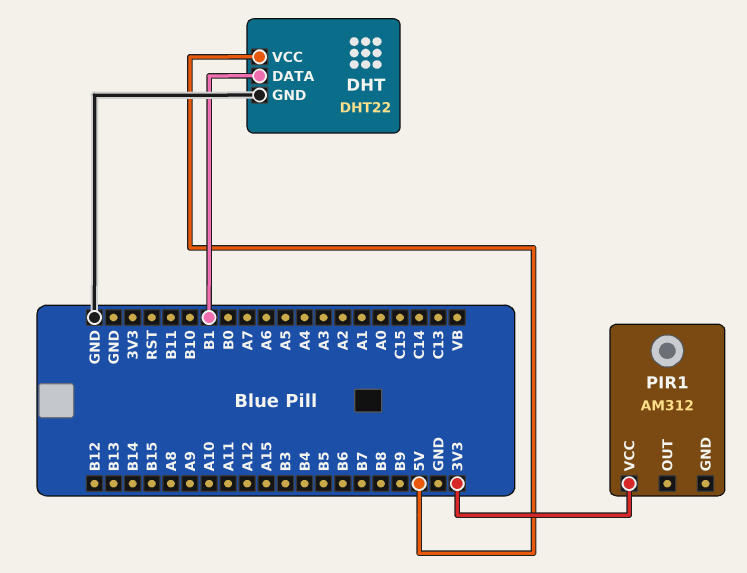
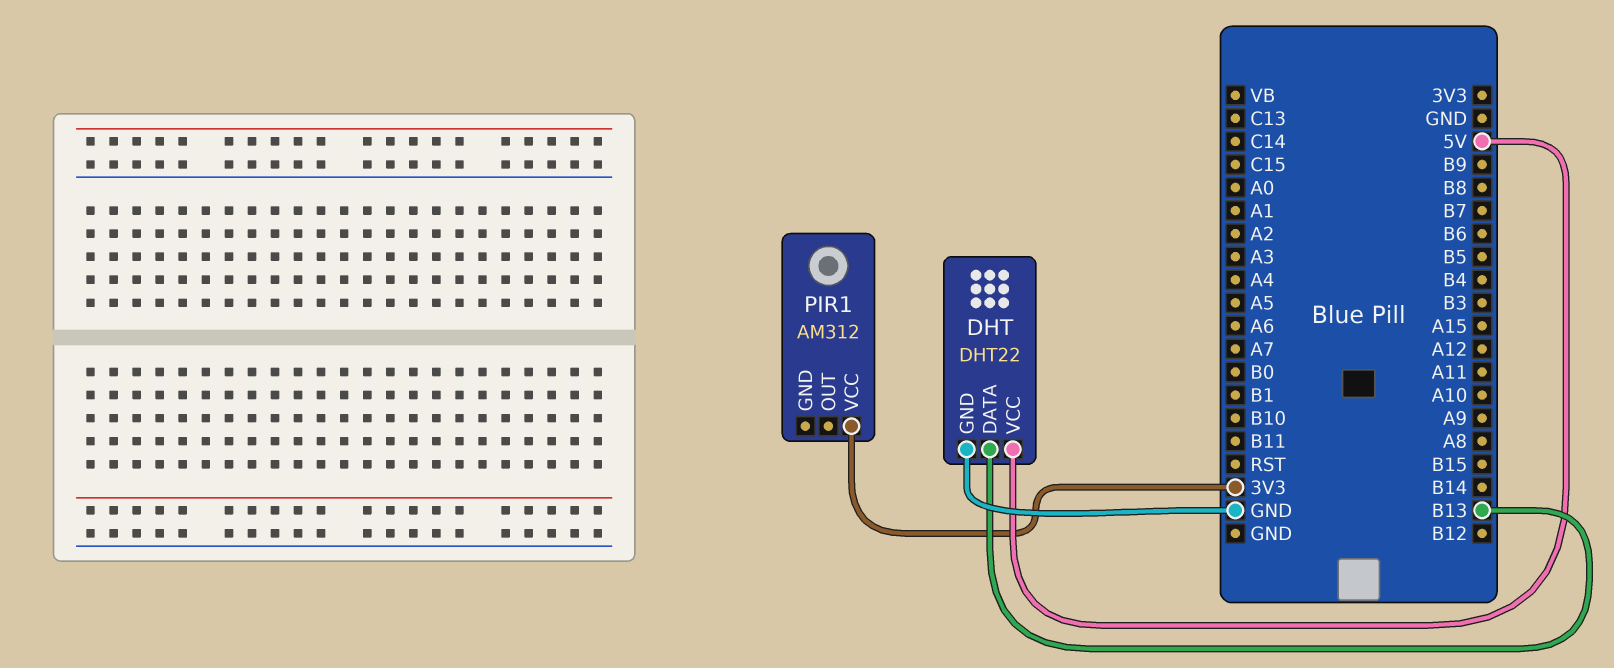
DHT pin DATA: B1 -> B13

